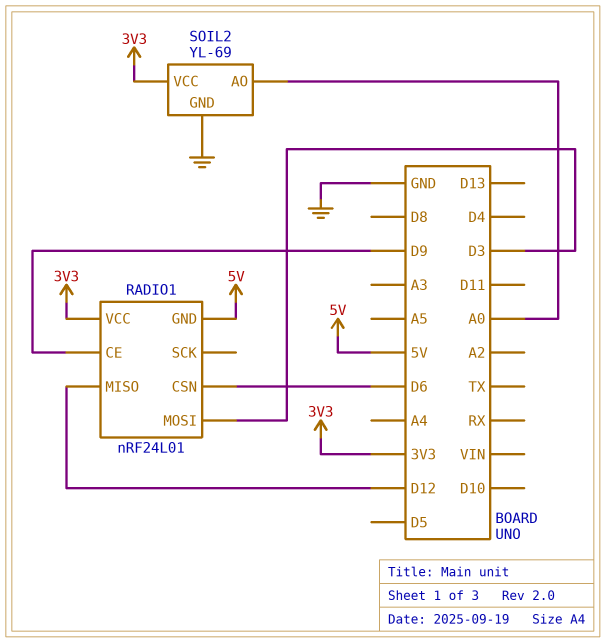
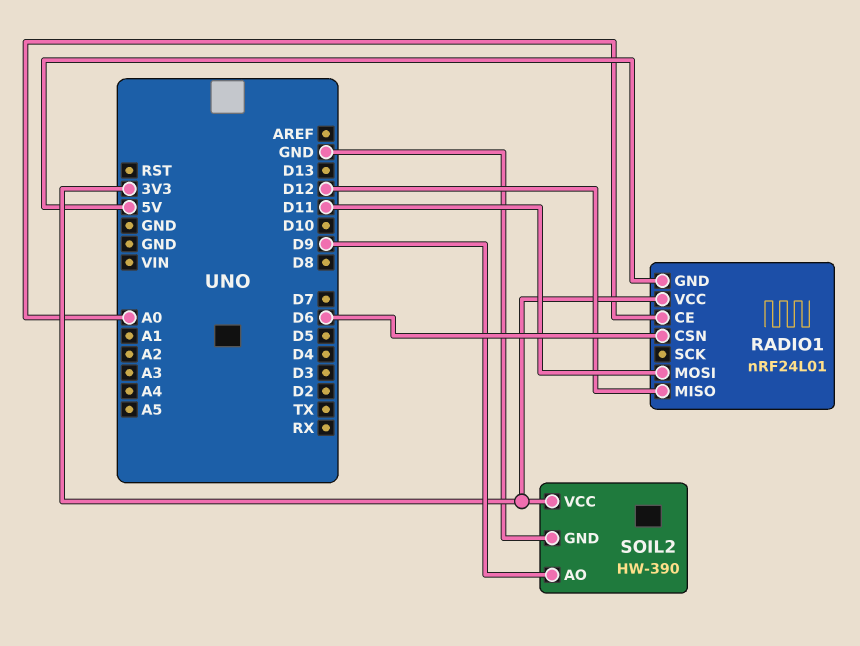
RADIO1 pin CE: D9 -> A0
RADIO1 pin MOSI: D3 -> D11
SOIL2: YL-69 -> HW-390
SOIL2 pin AO: A0 -> D9

